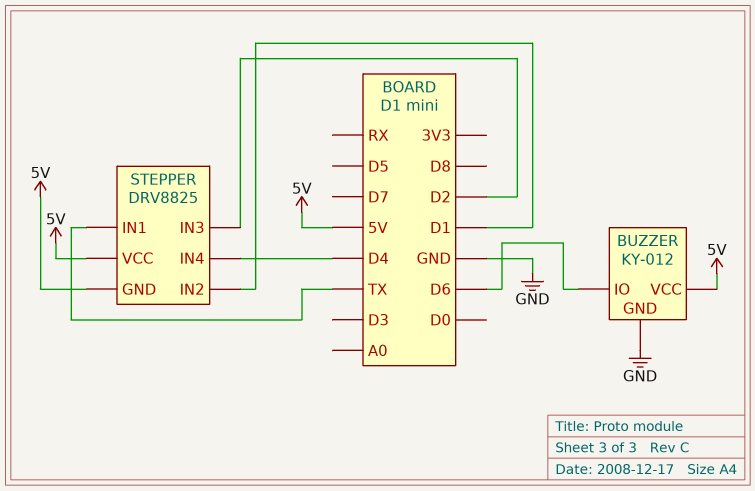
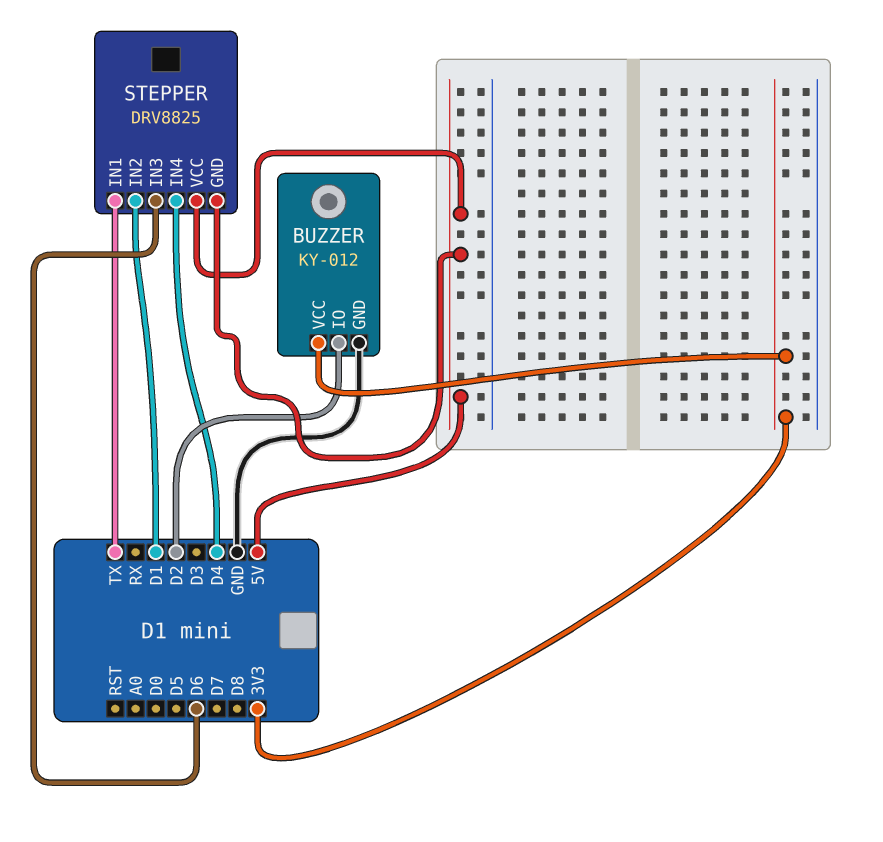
BUZZER pin IO: D6 -> D2
BUZZER pin VCC: 5V -> 3V3
STEPPER pin IN3: D2 -> D6

